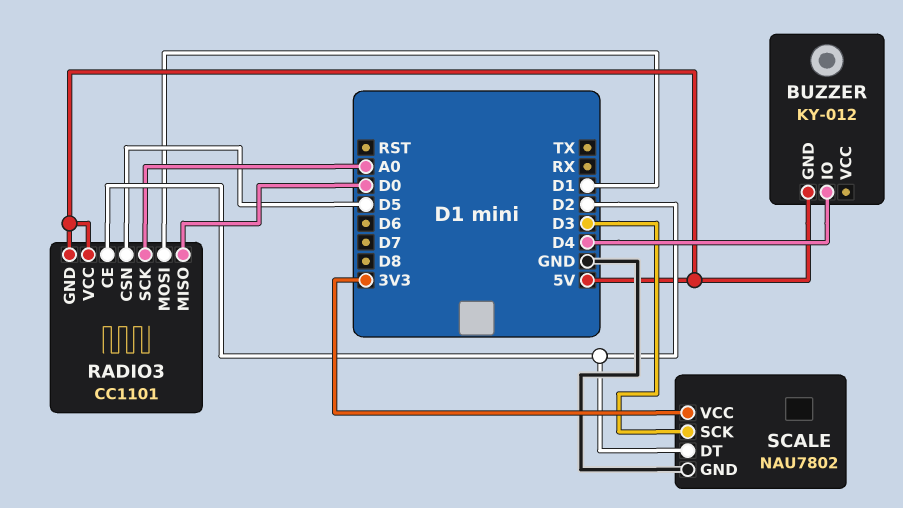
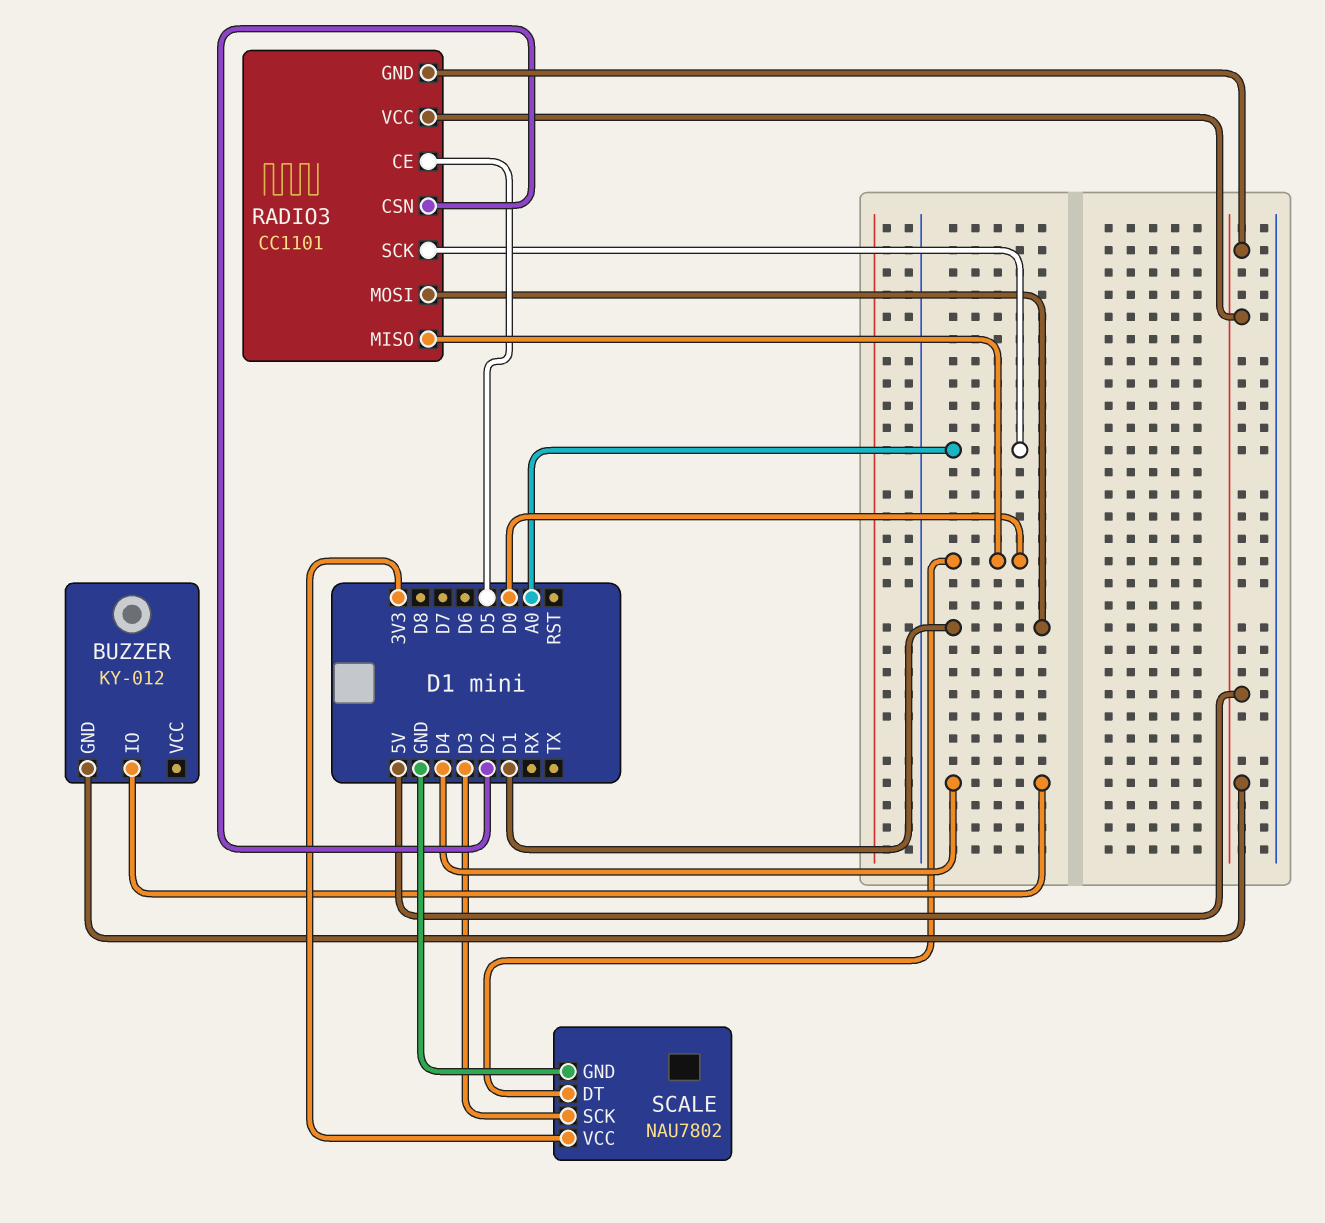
RADIO3 pin CE: D2 -> D5
RADIO3 pin CSN: D5 -> D2
SCALE pin DT: D2 -> D0

